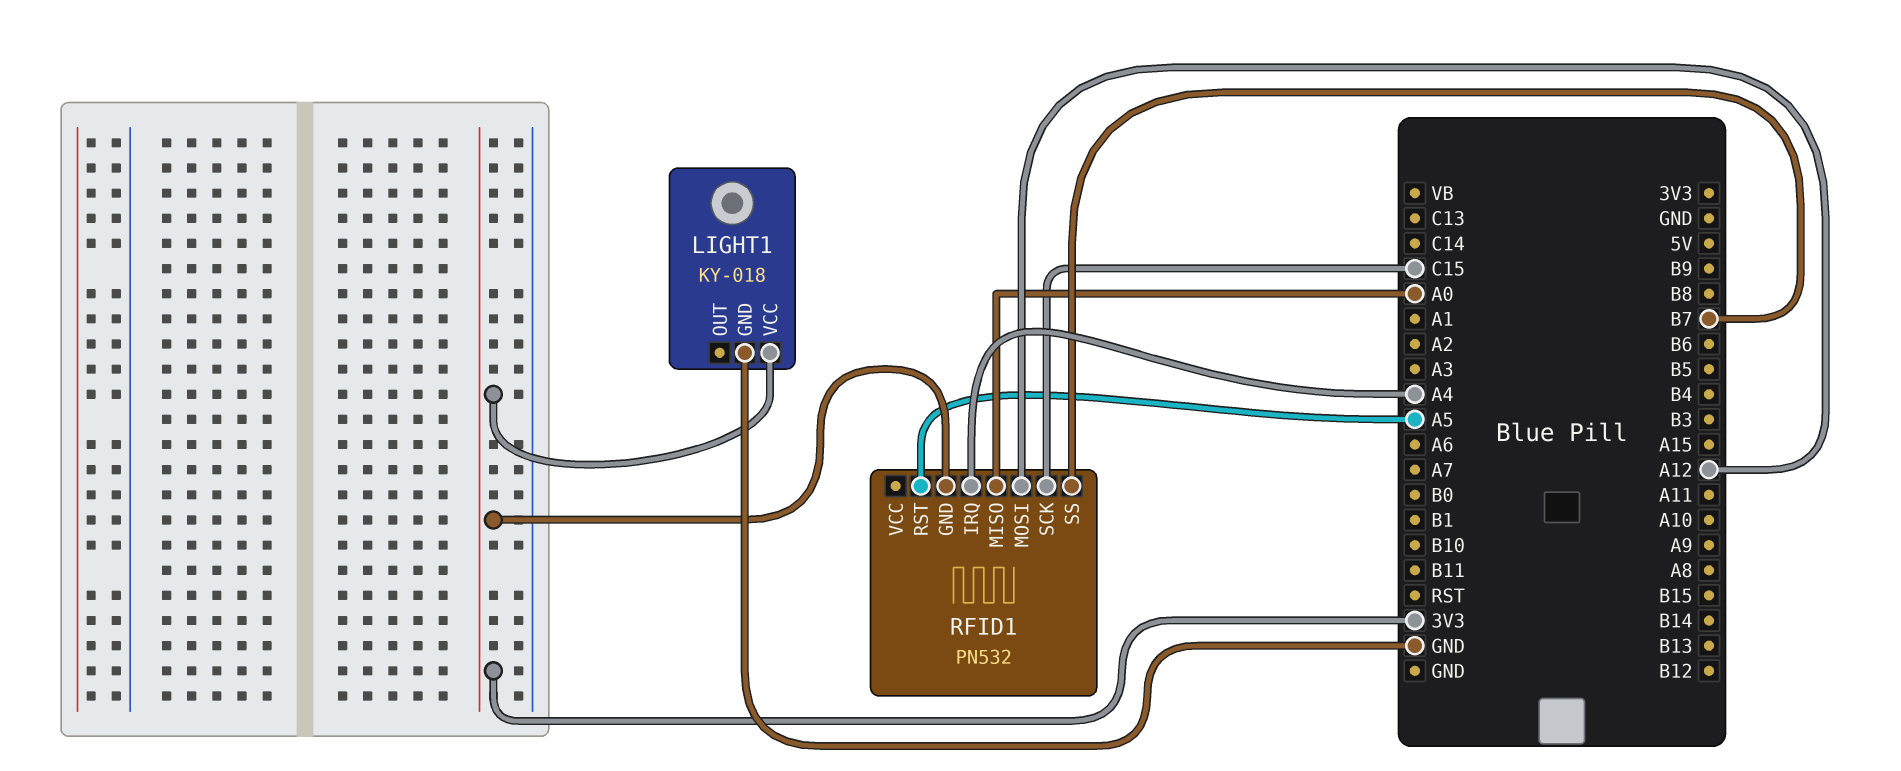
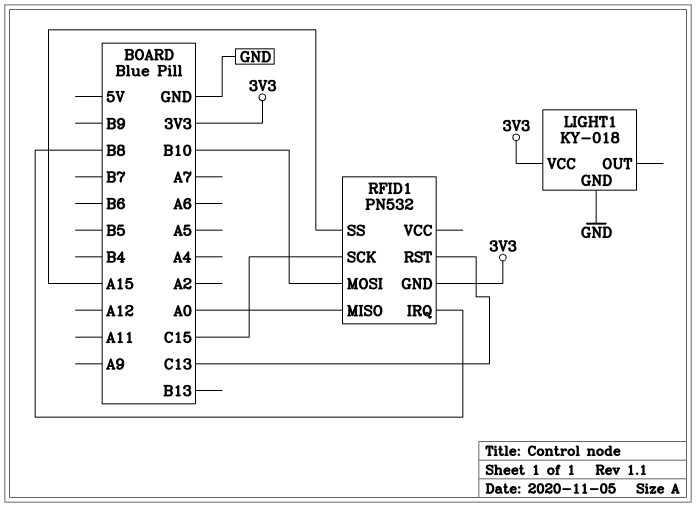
RFID1 pin IRQ: A4 -> B8
RFID1 pin MOSI: A12 -> B10
RFID1 pin RST: A5 -> C13
RFID1 pin SS: B7 -> A15

